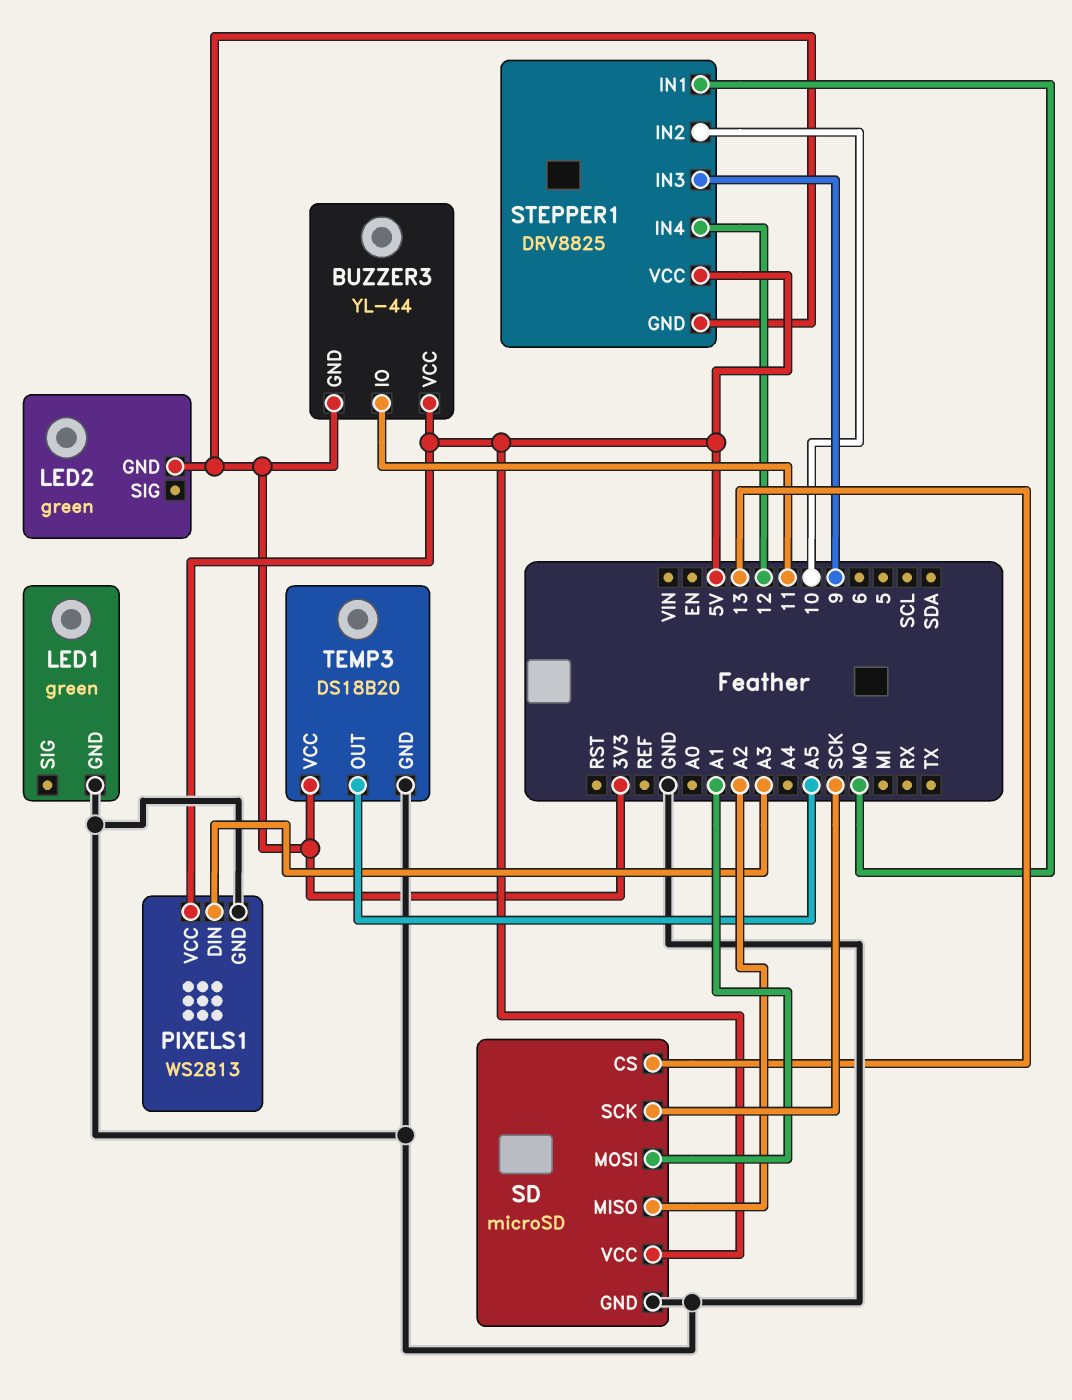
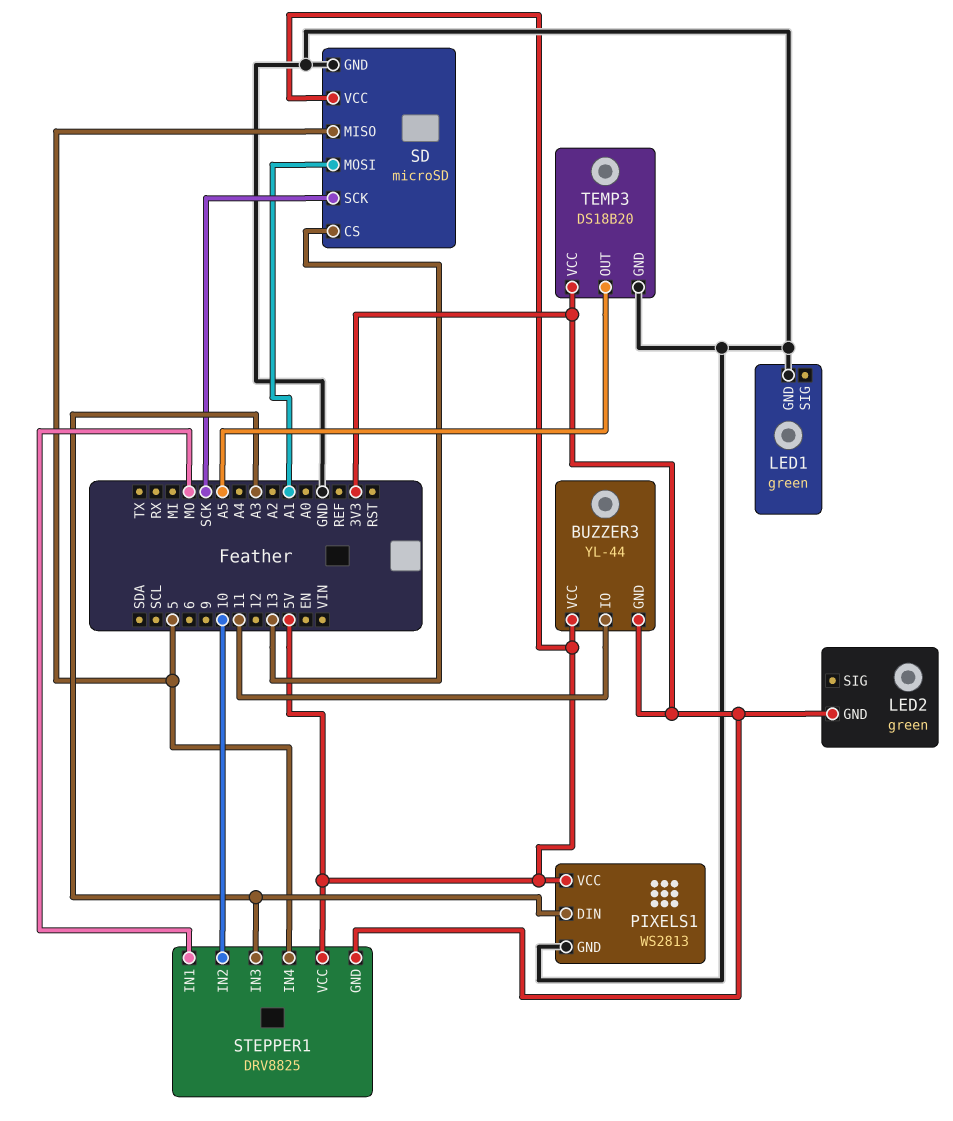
SD pin MISO: A2 -> 5
STEPPER1 pin IN3: 9 -> A3
STEPPER1 pin IN4: 12 -> 5

